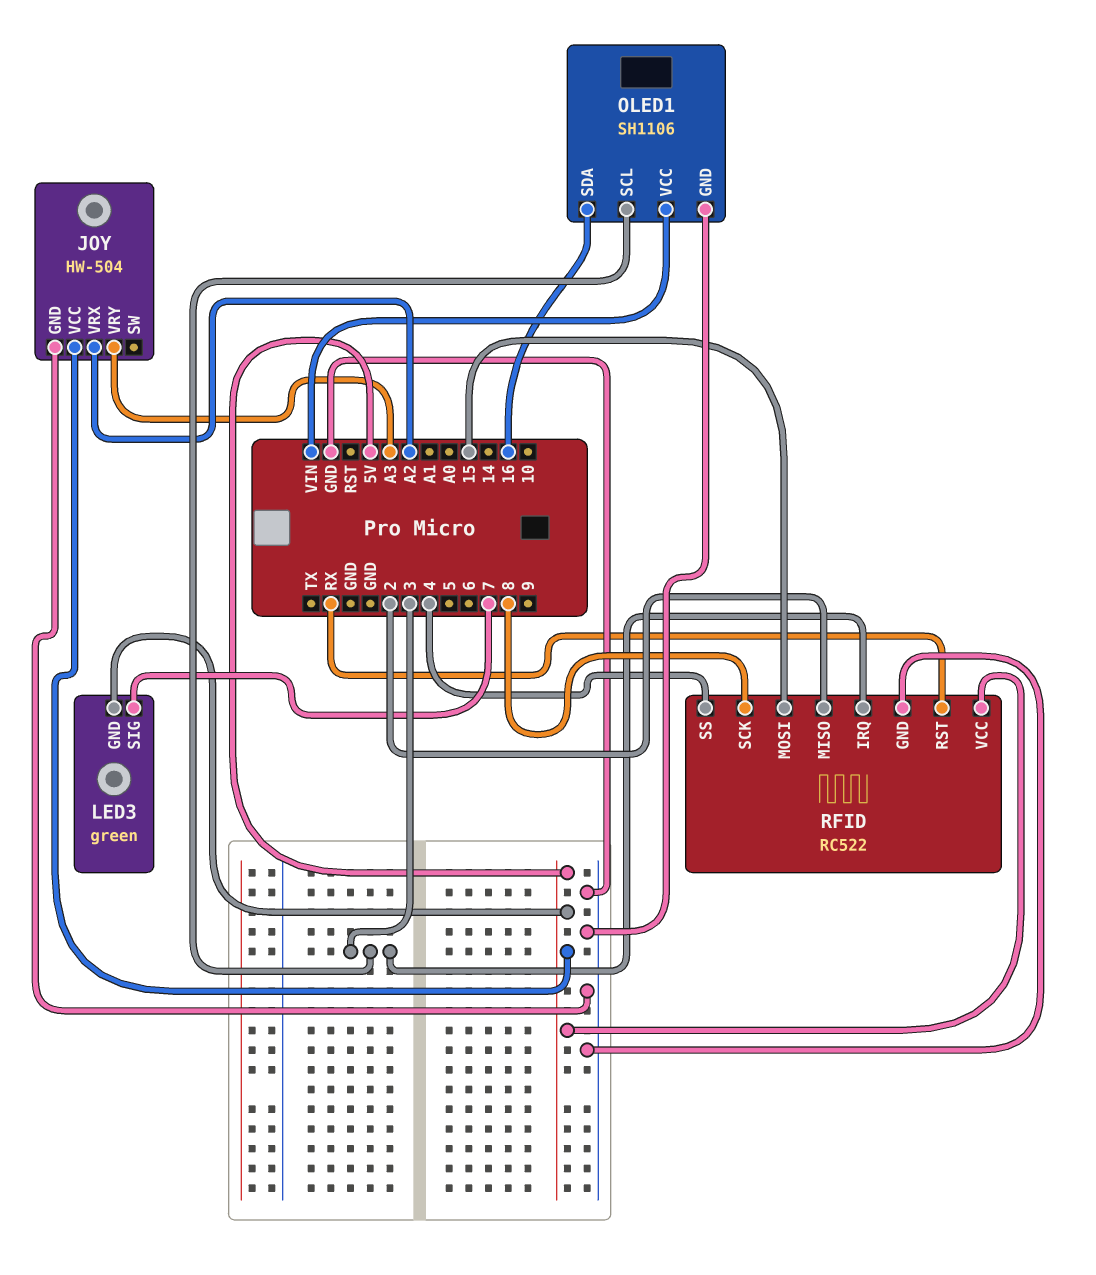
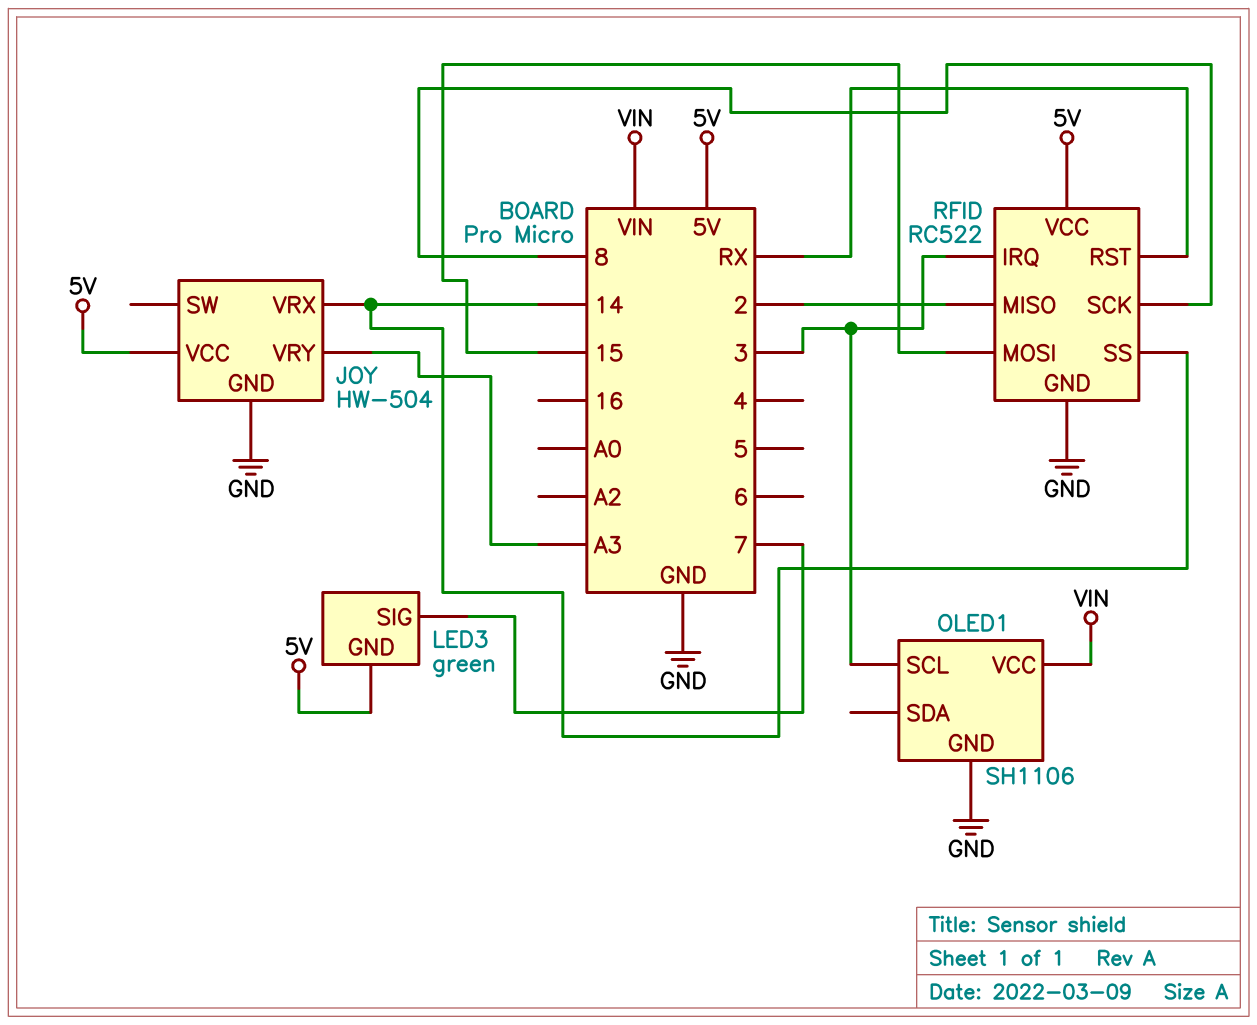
JOY pin VRX: A2 -> 14
OLED1 pin SDA: 16 -> none
RFID pin SS: 4 -> 14

